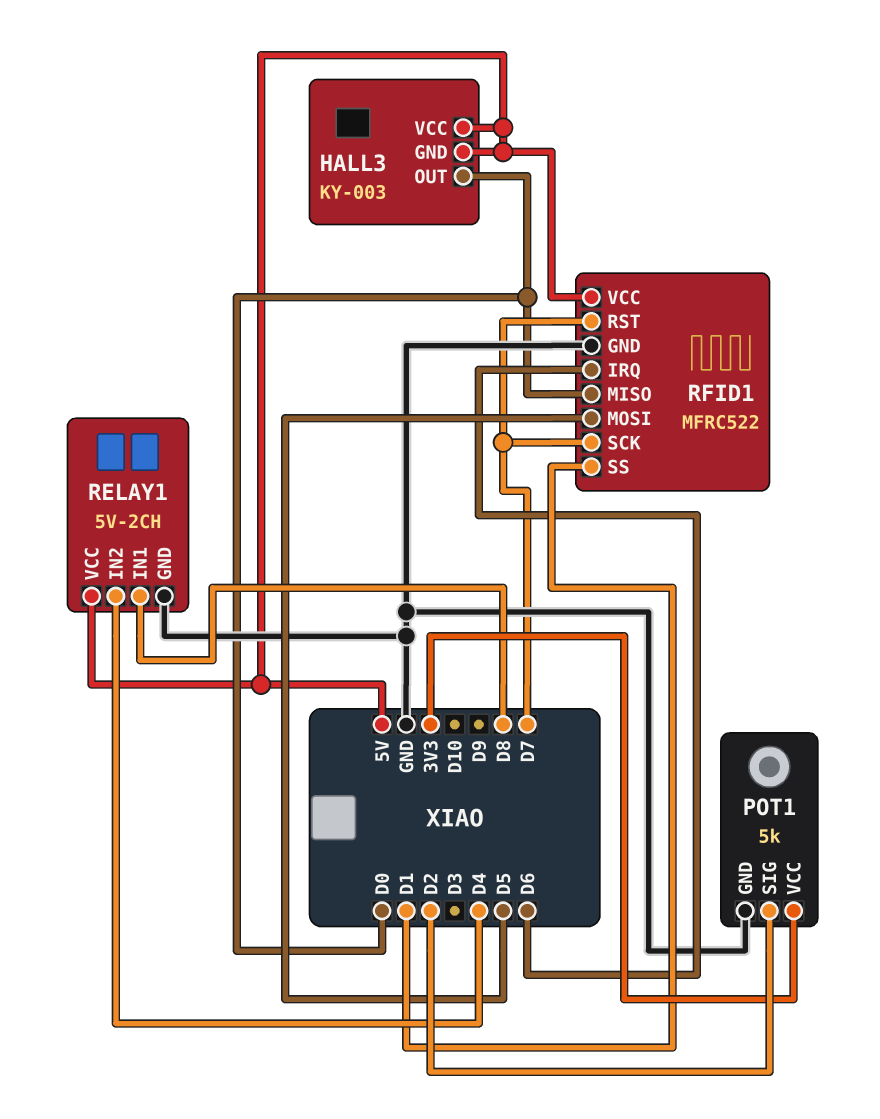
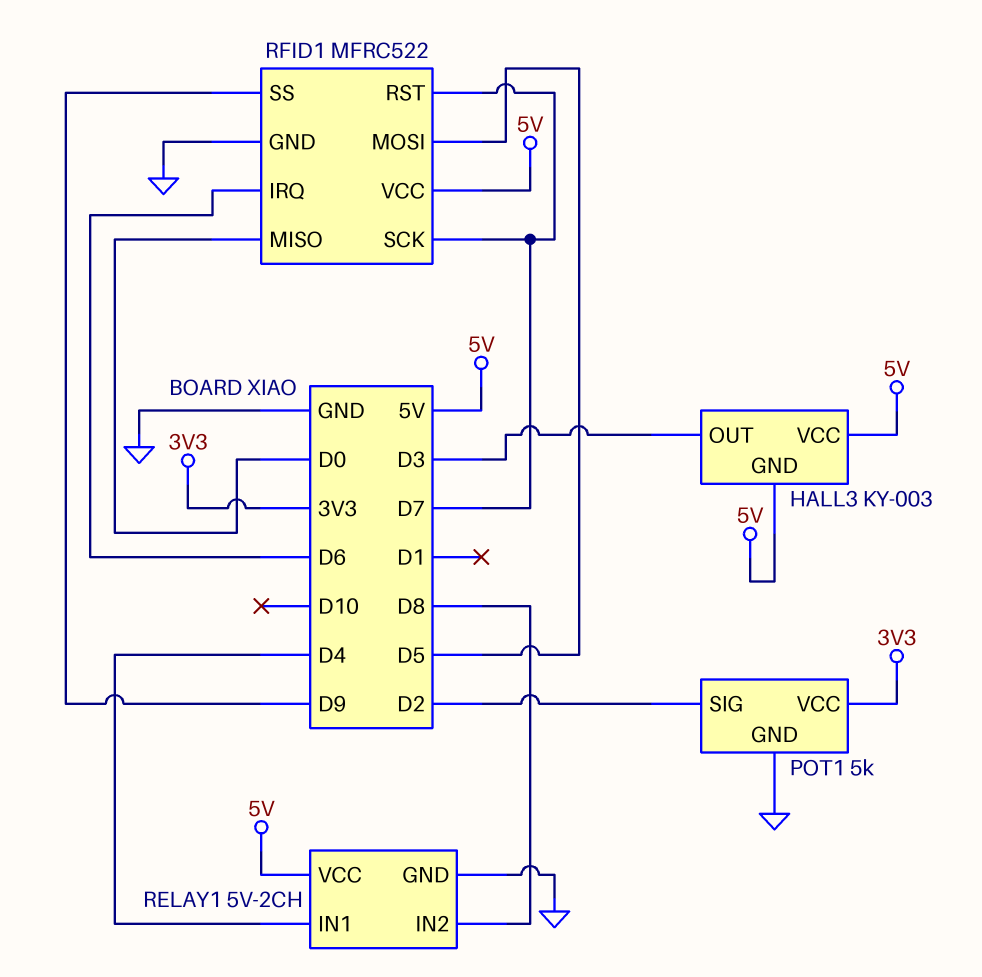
HALL3 pin OUT: D0 -> D3
RELAY1 pin IN1: D8 -> D4
RELAY1 pin IN2: D4 -> D8
RFID1 pin SS: D1 -> D9

